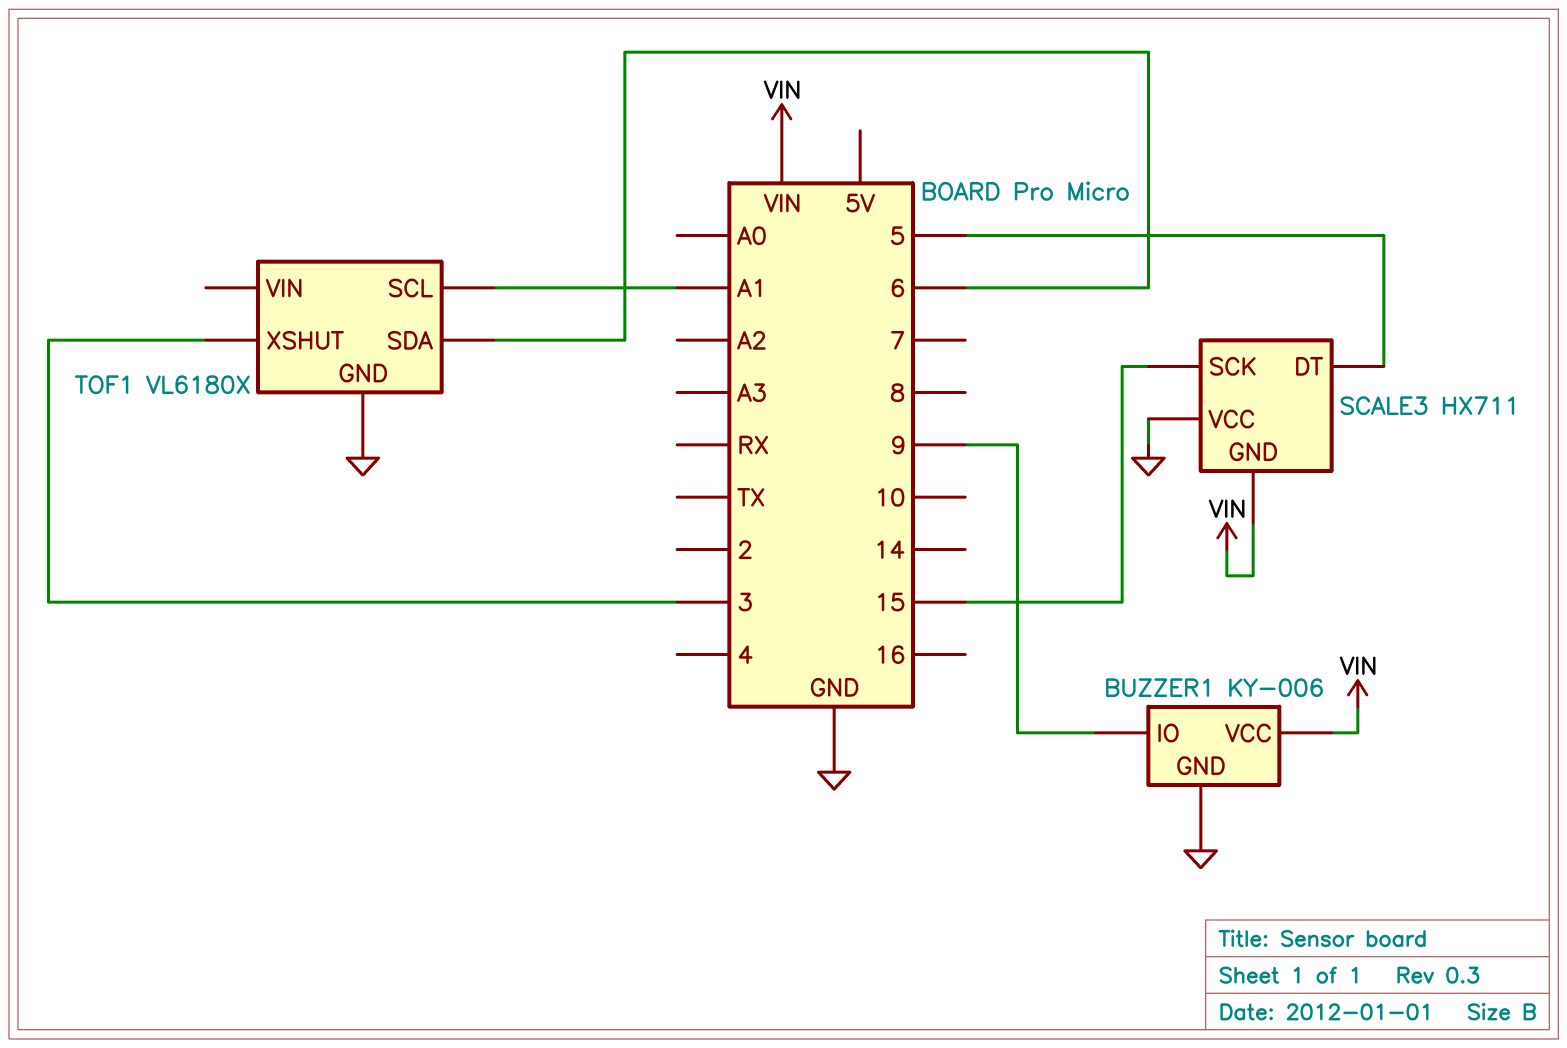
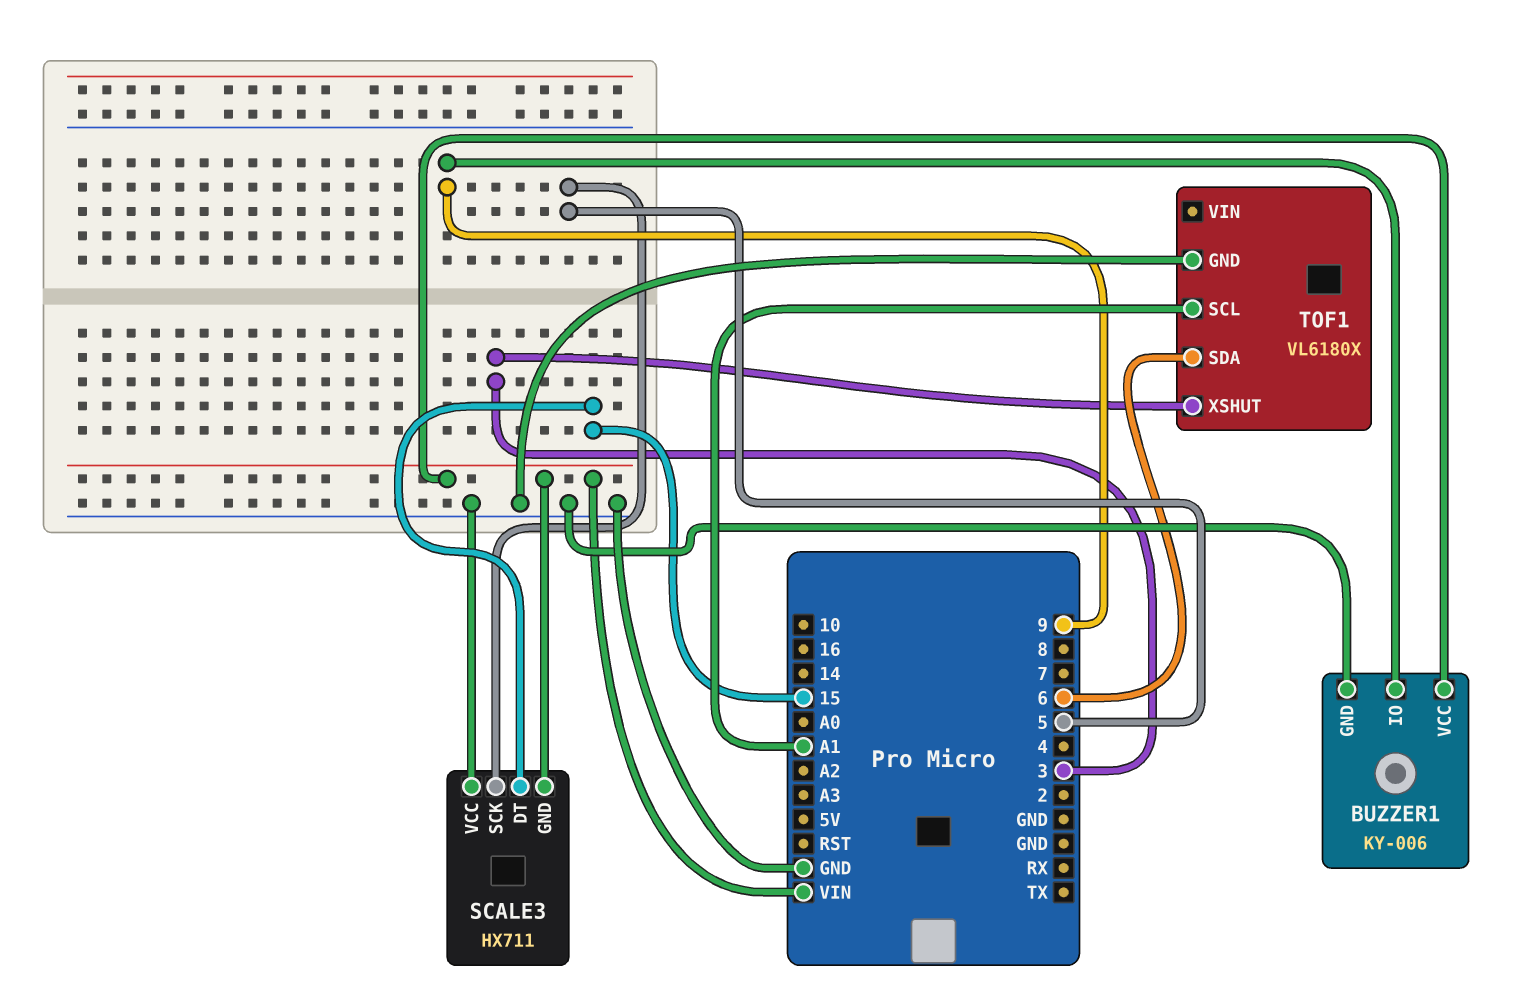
SCALE3 pin DT: 5 -> 15
SCALE3 pin SCK: 15 -> 5

